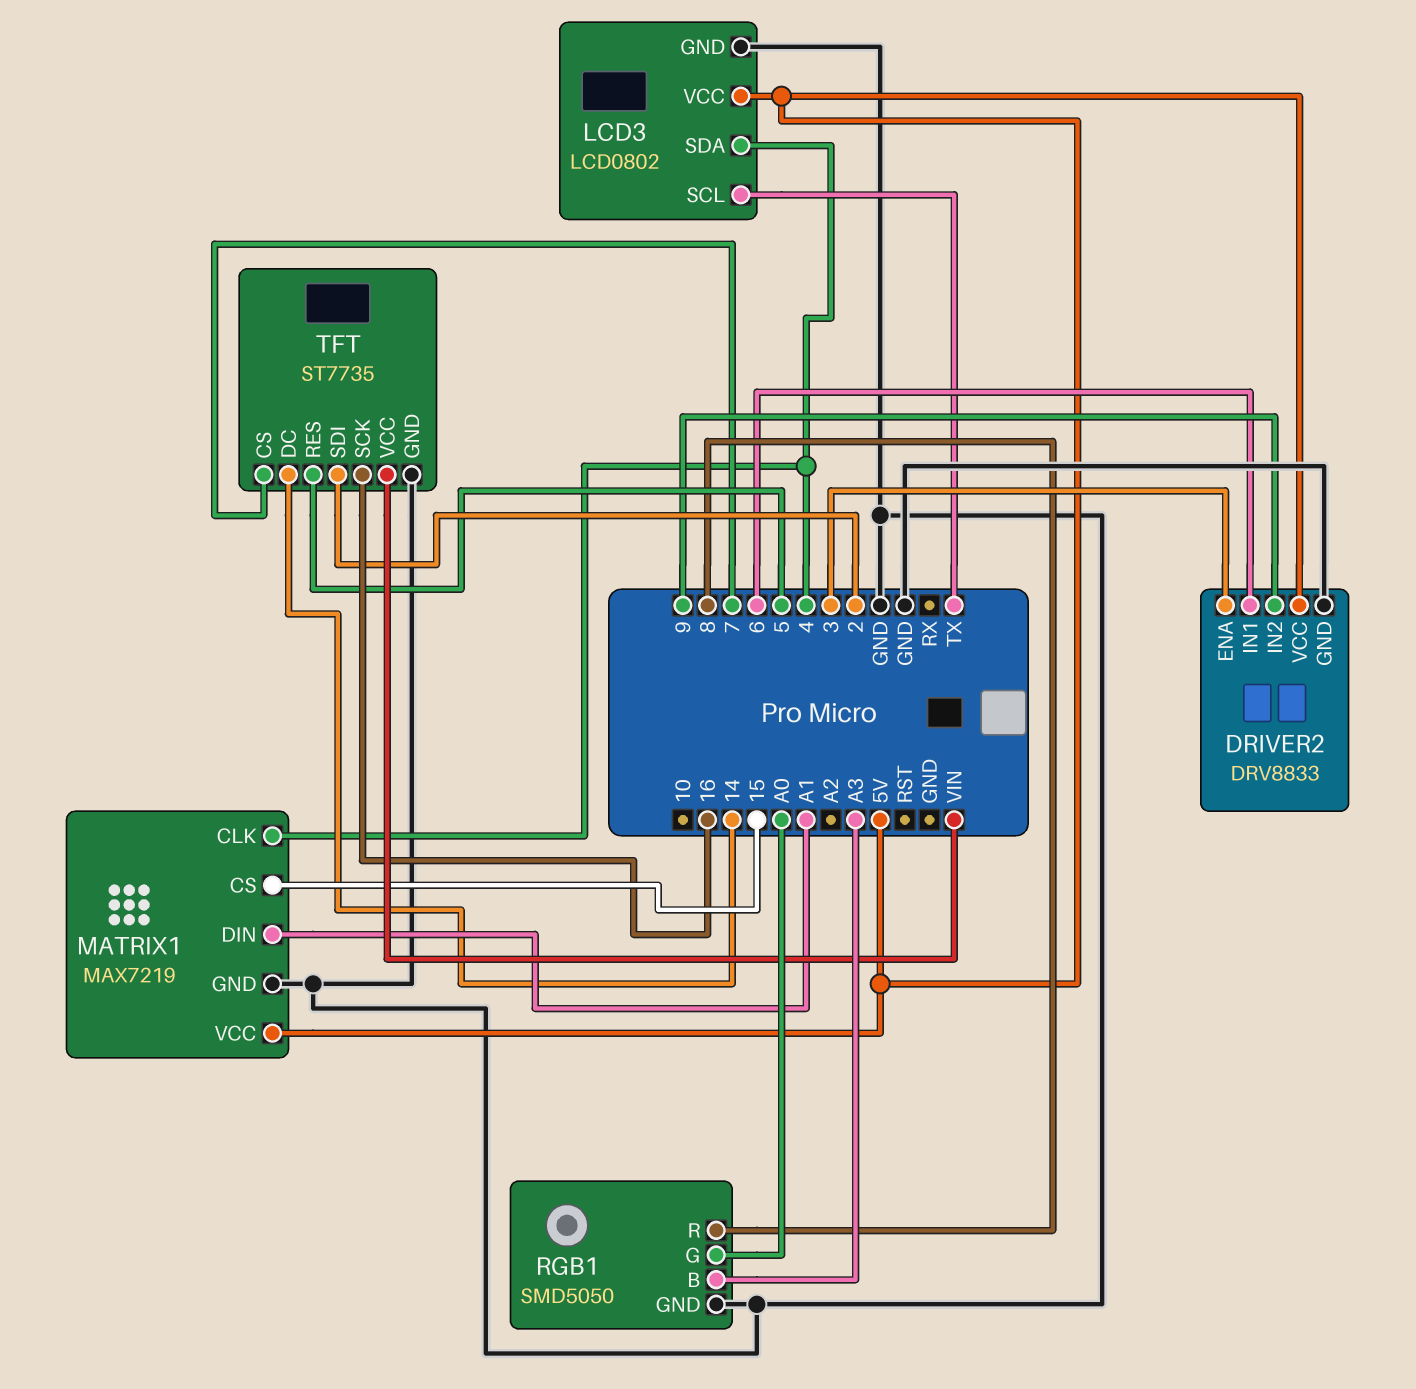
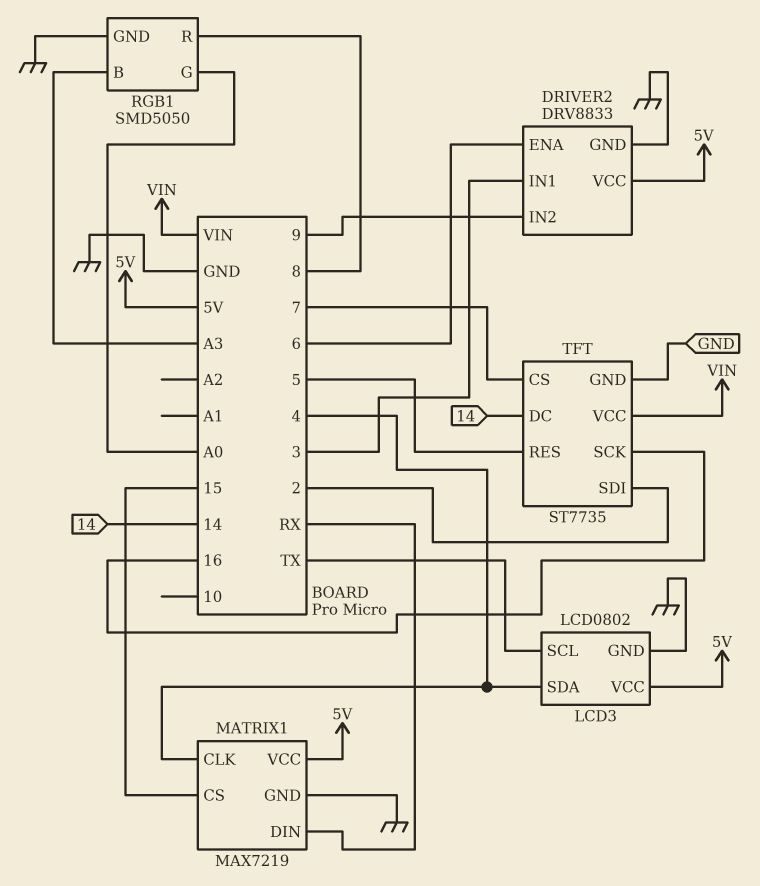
DRIVER2 pin ENA: 3 -> 6
DRIVER2 pin IN1: 6 -> 3
MATRIX1 pin DIN: A1 -> RX

